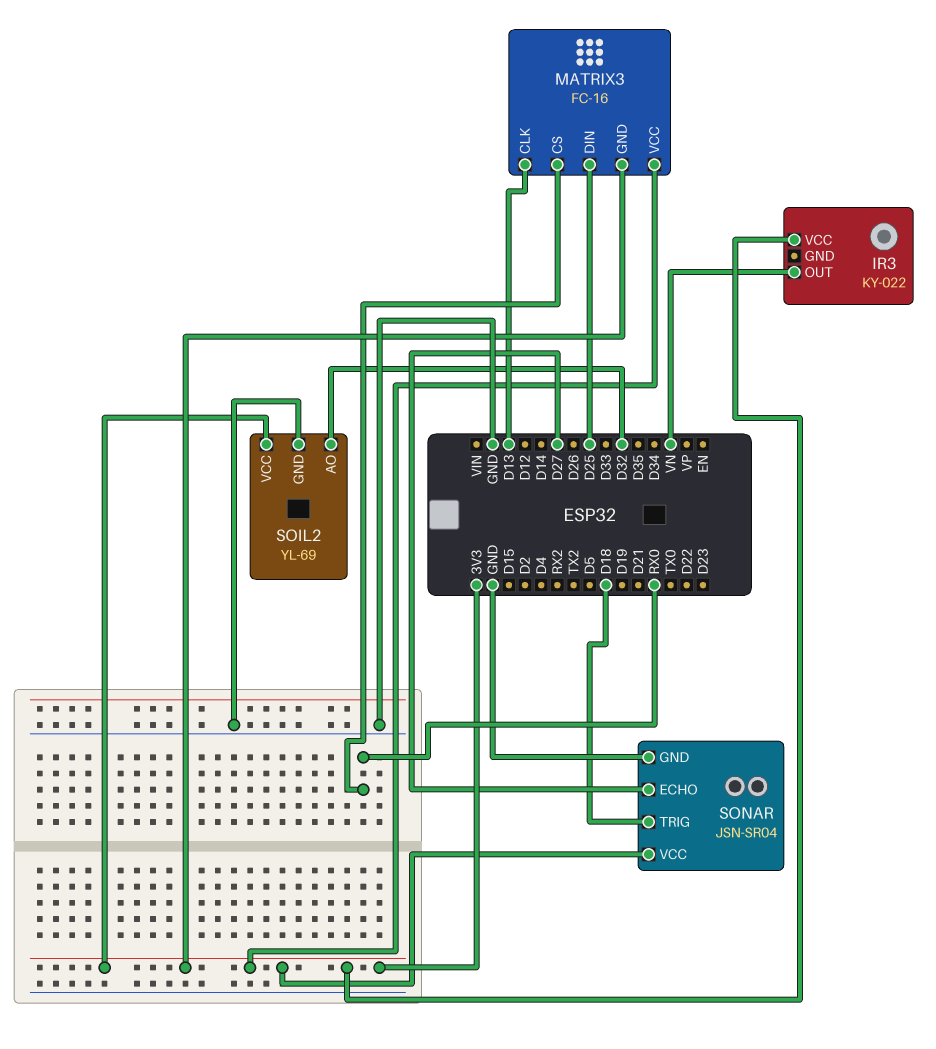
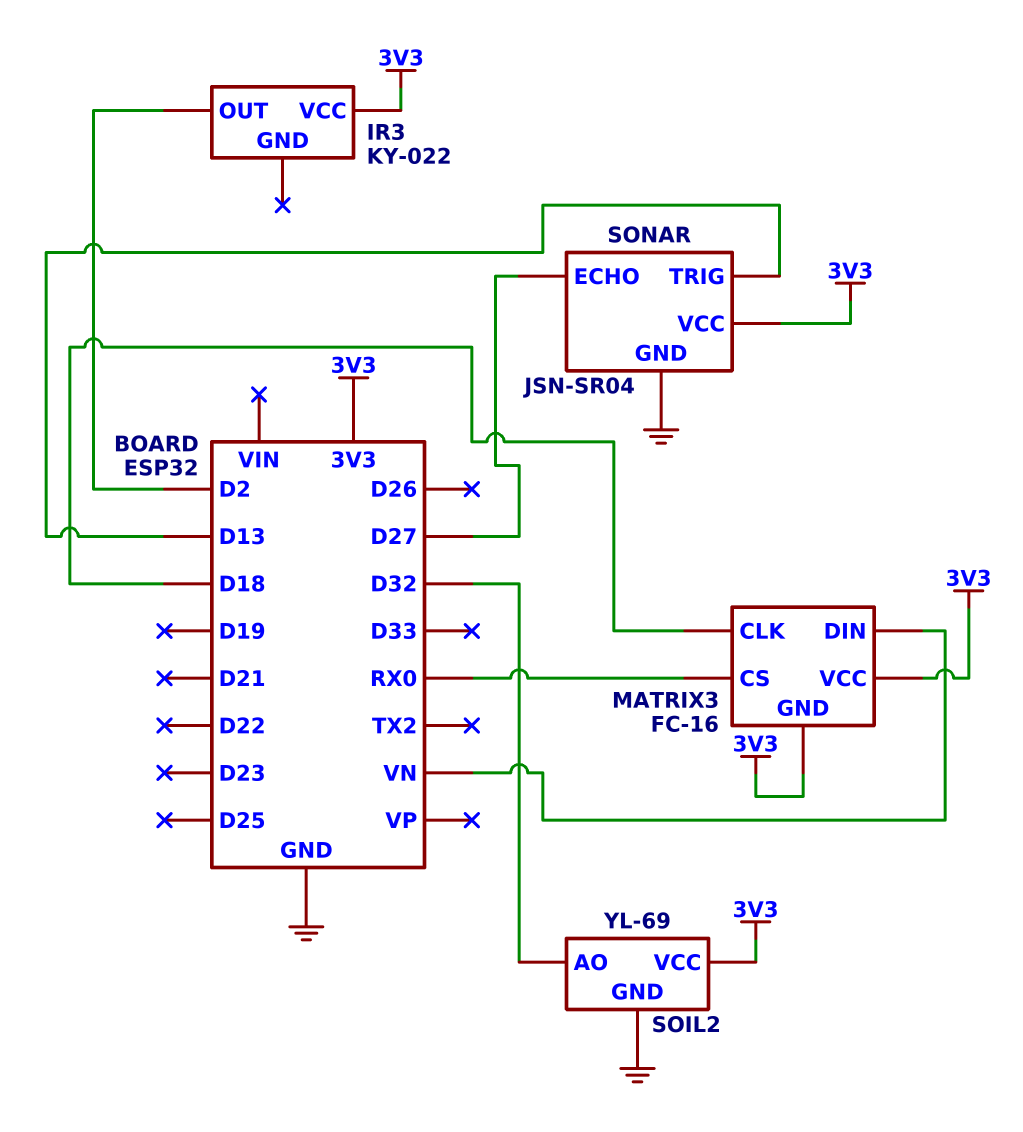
IR3 pin OUT: VN -> D2
MATRIX3 pin CLK: D13 -> D18
MATRIX3 pin DIN: D25 -> VN
SONAR pin TRIG: D18 -> D13

